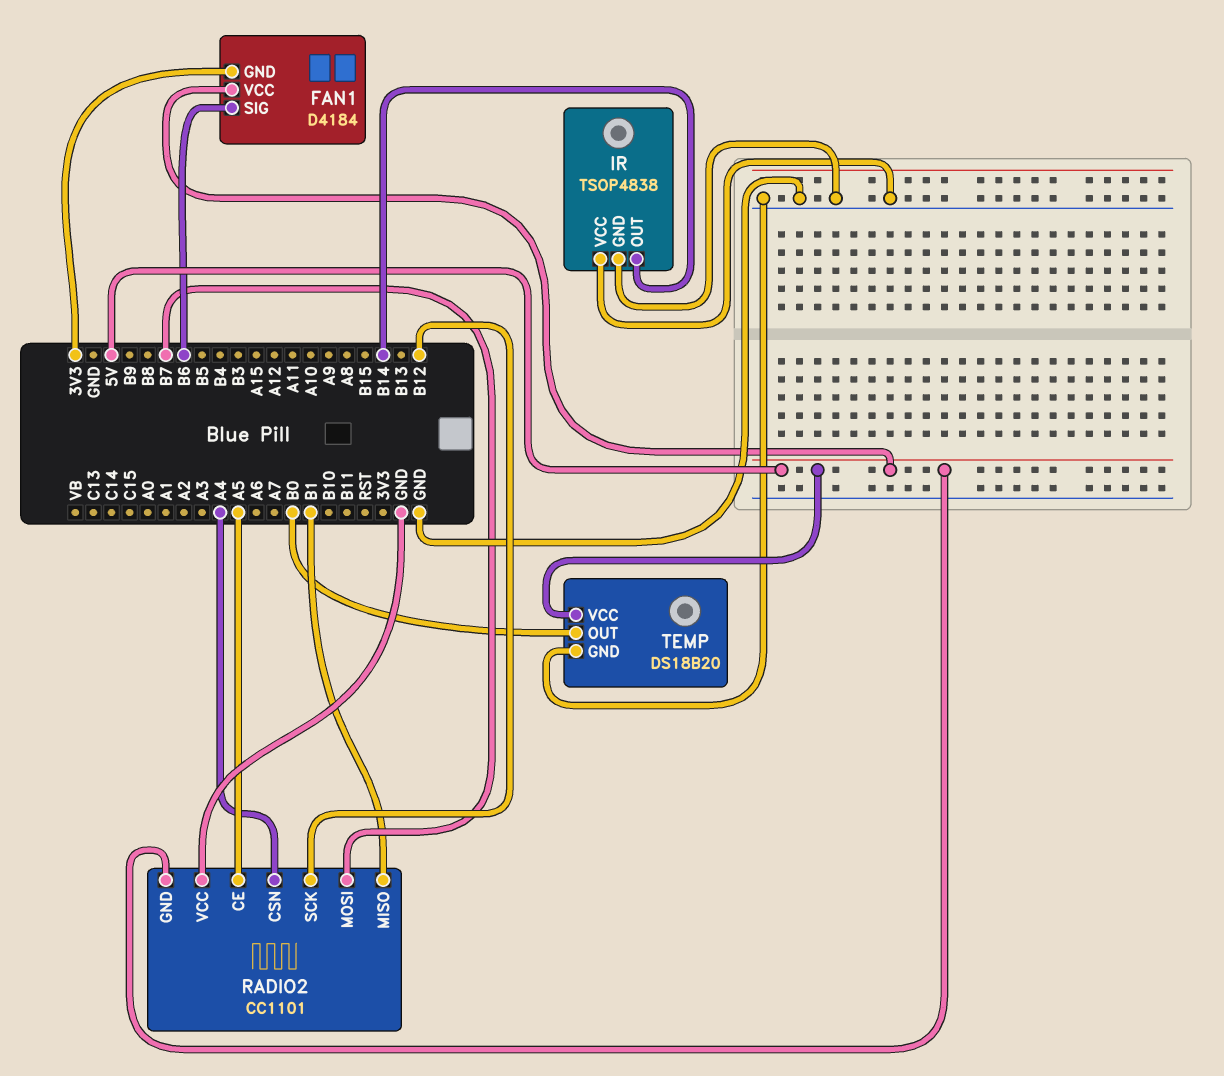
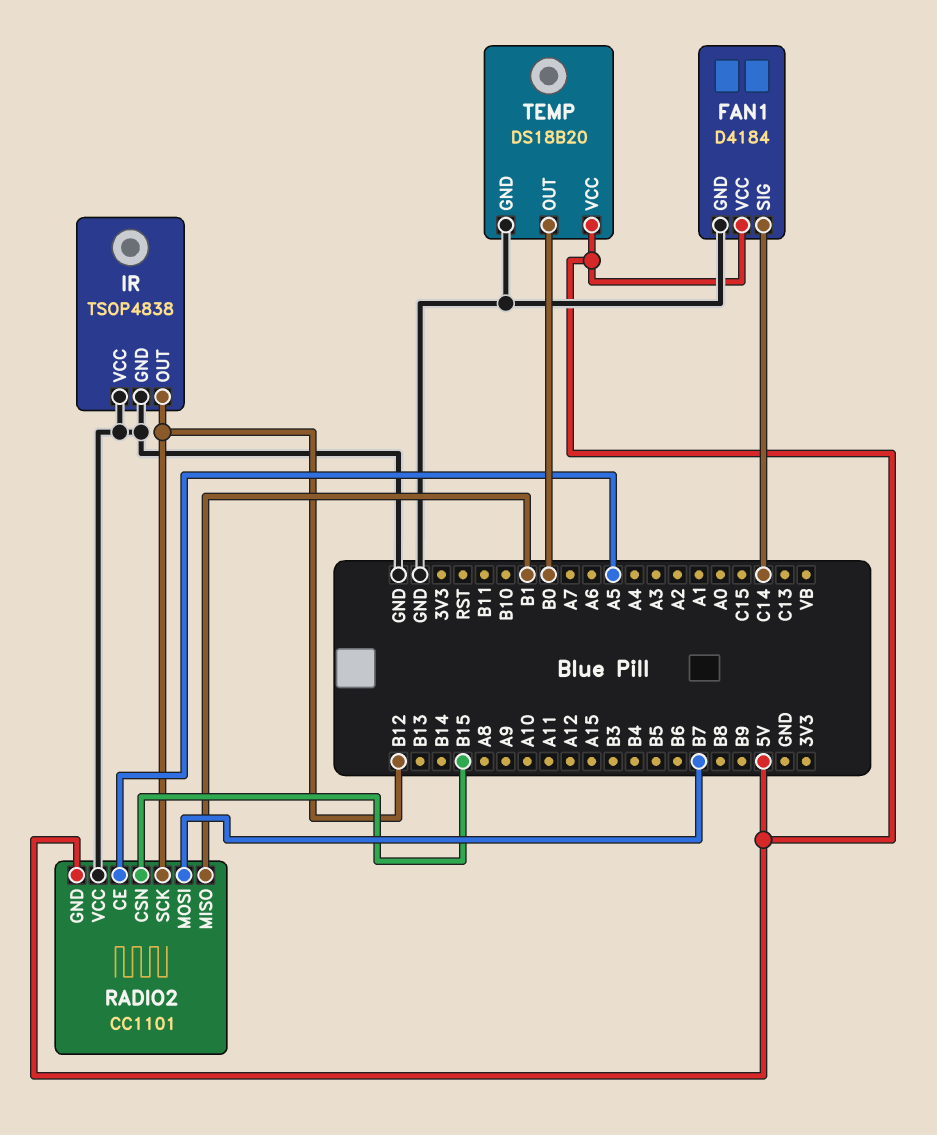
FAN1 pin GND: 3V3 -> GND
FAN1 pin SIG: B6 -> C14
IR pin OUT: B14 -> B12
RADIO2 pin CSN: A4 -> B15

